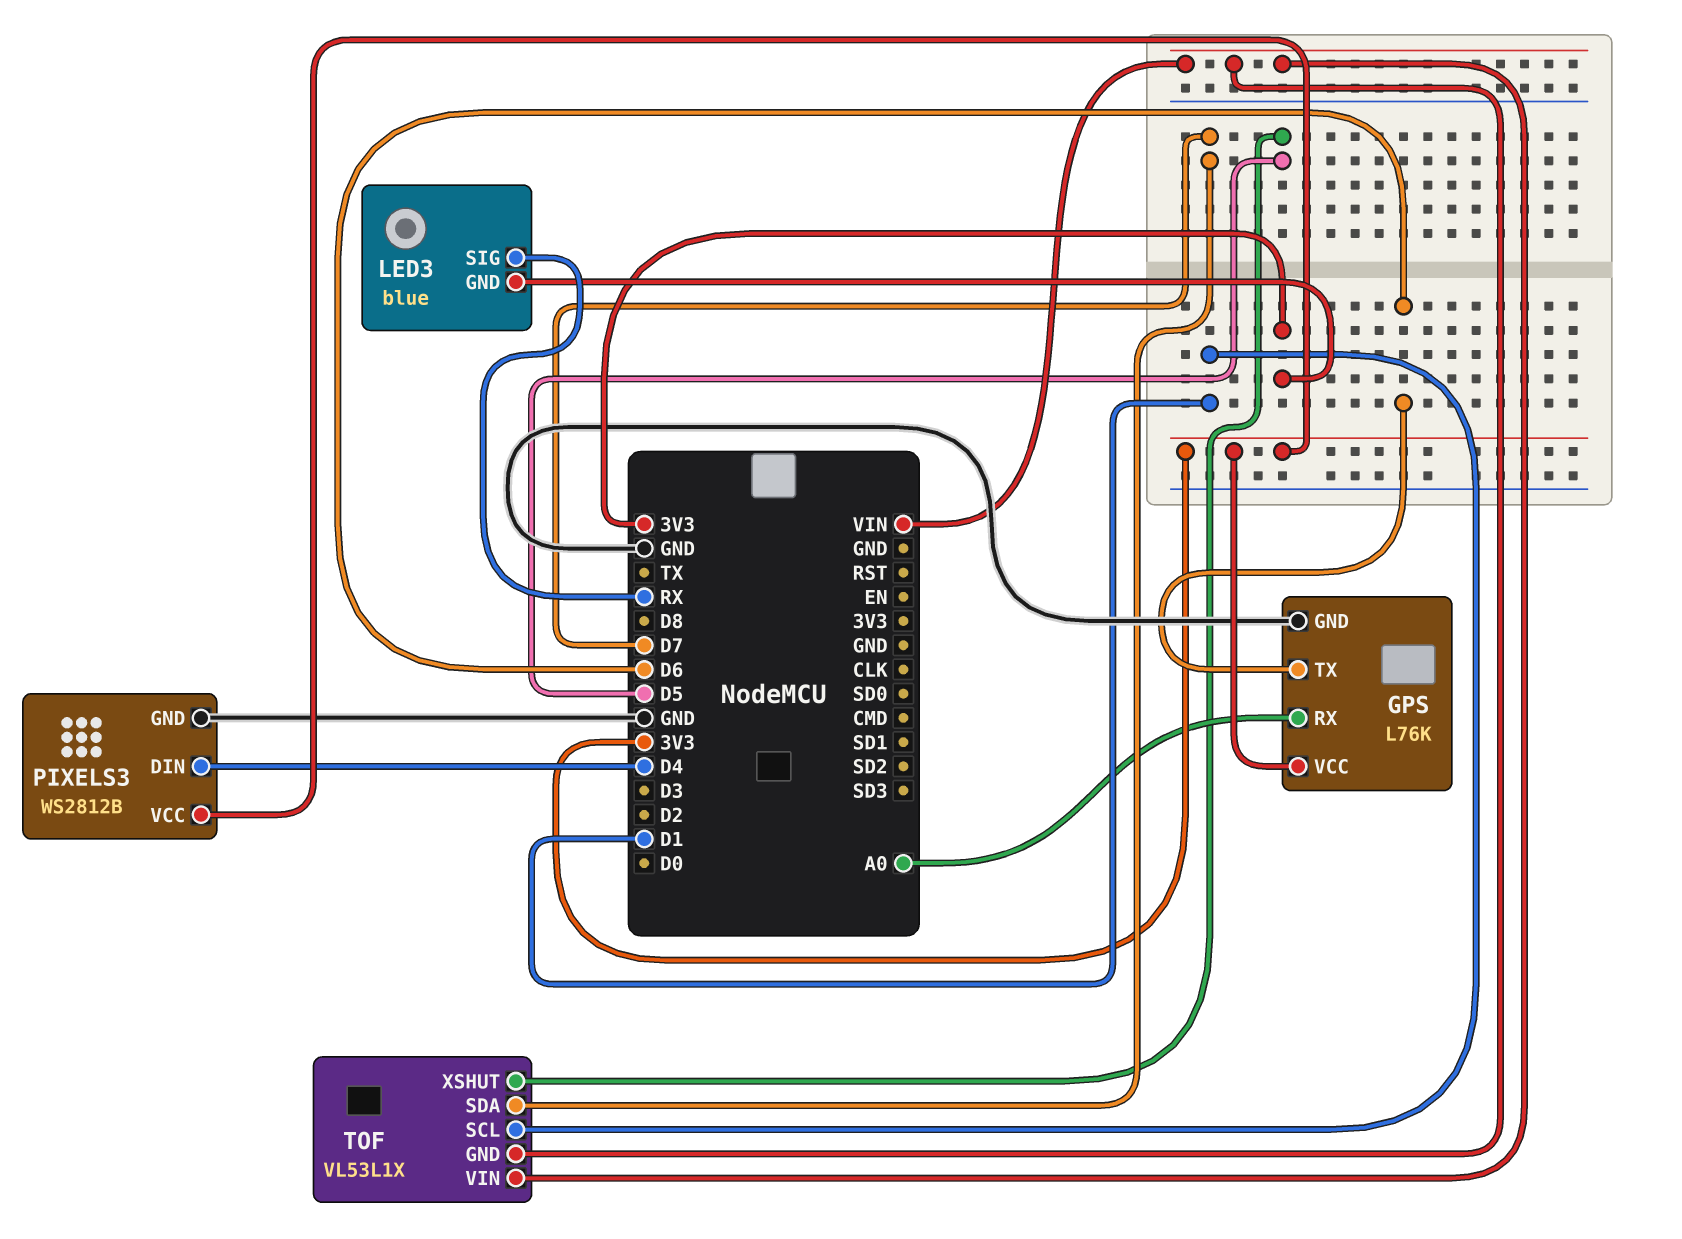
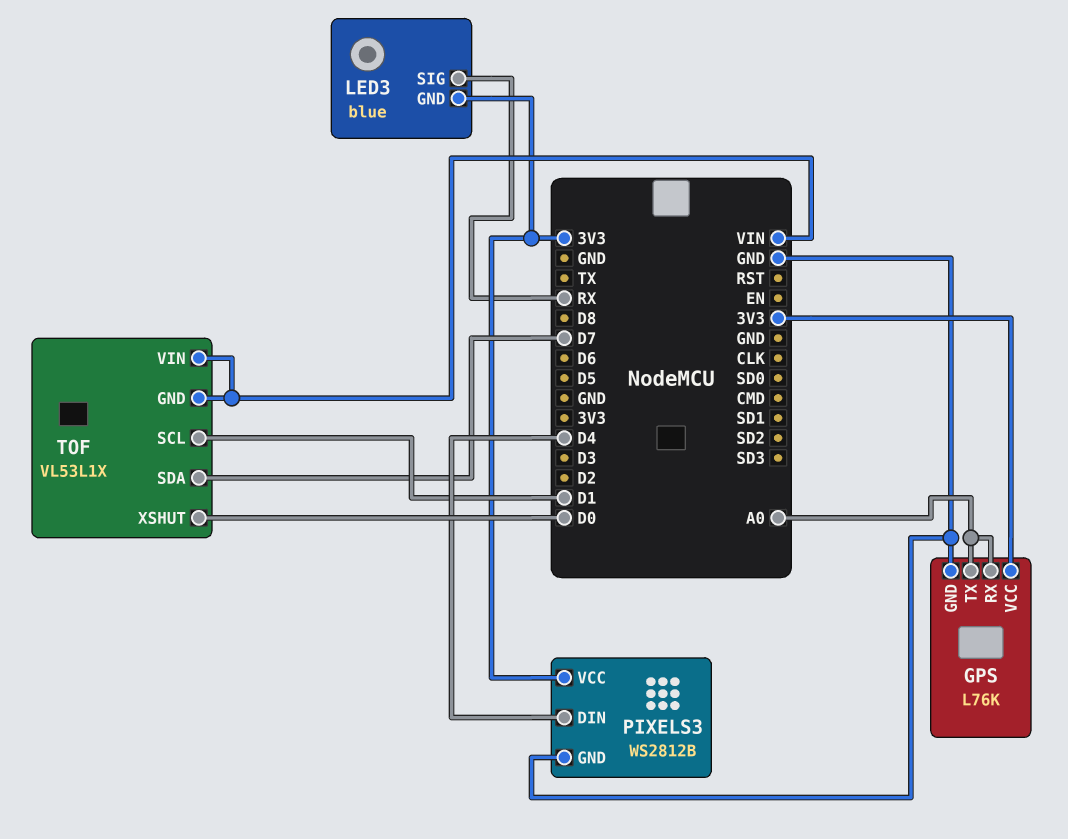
GPS pin TX: D6 -> A0
TOF pin XSHUT: D5 -> D0

